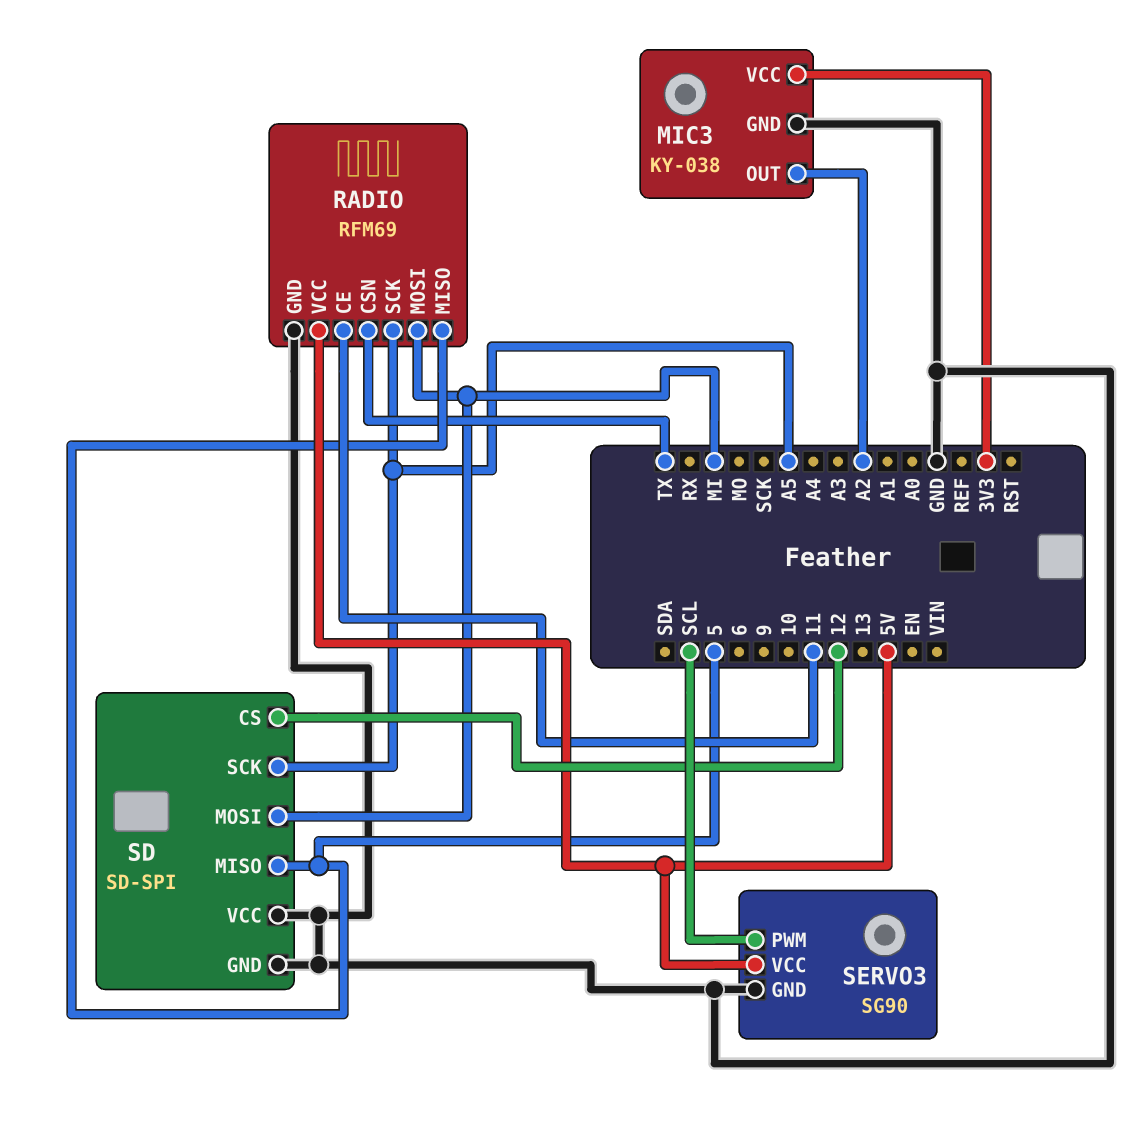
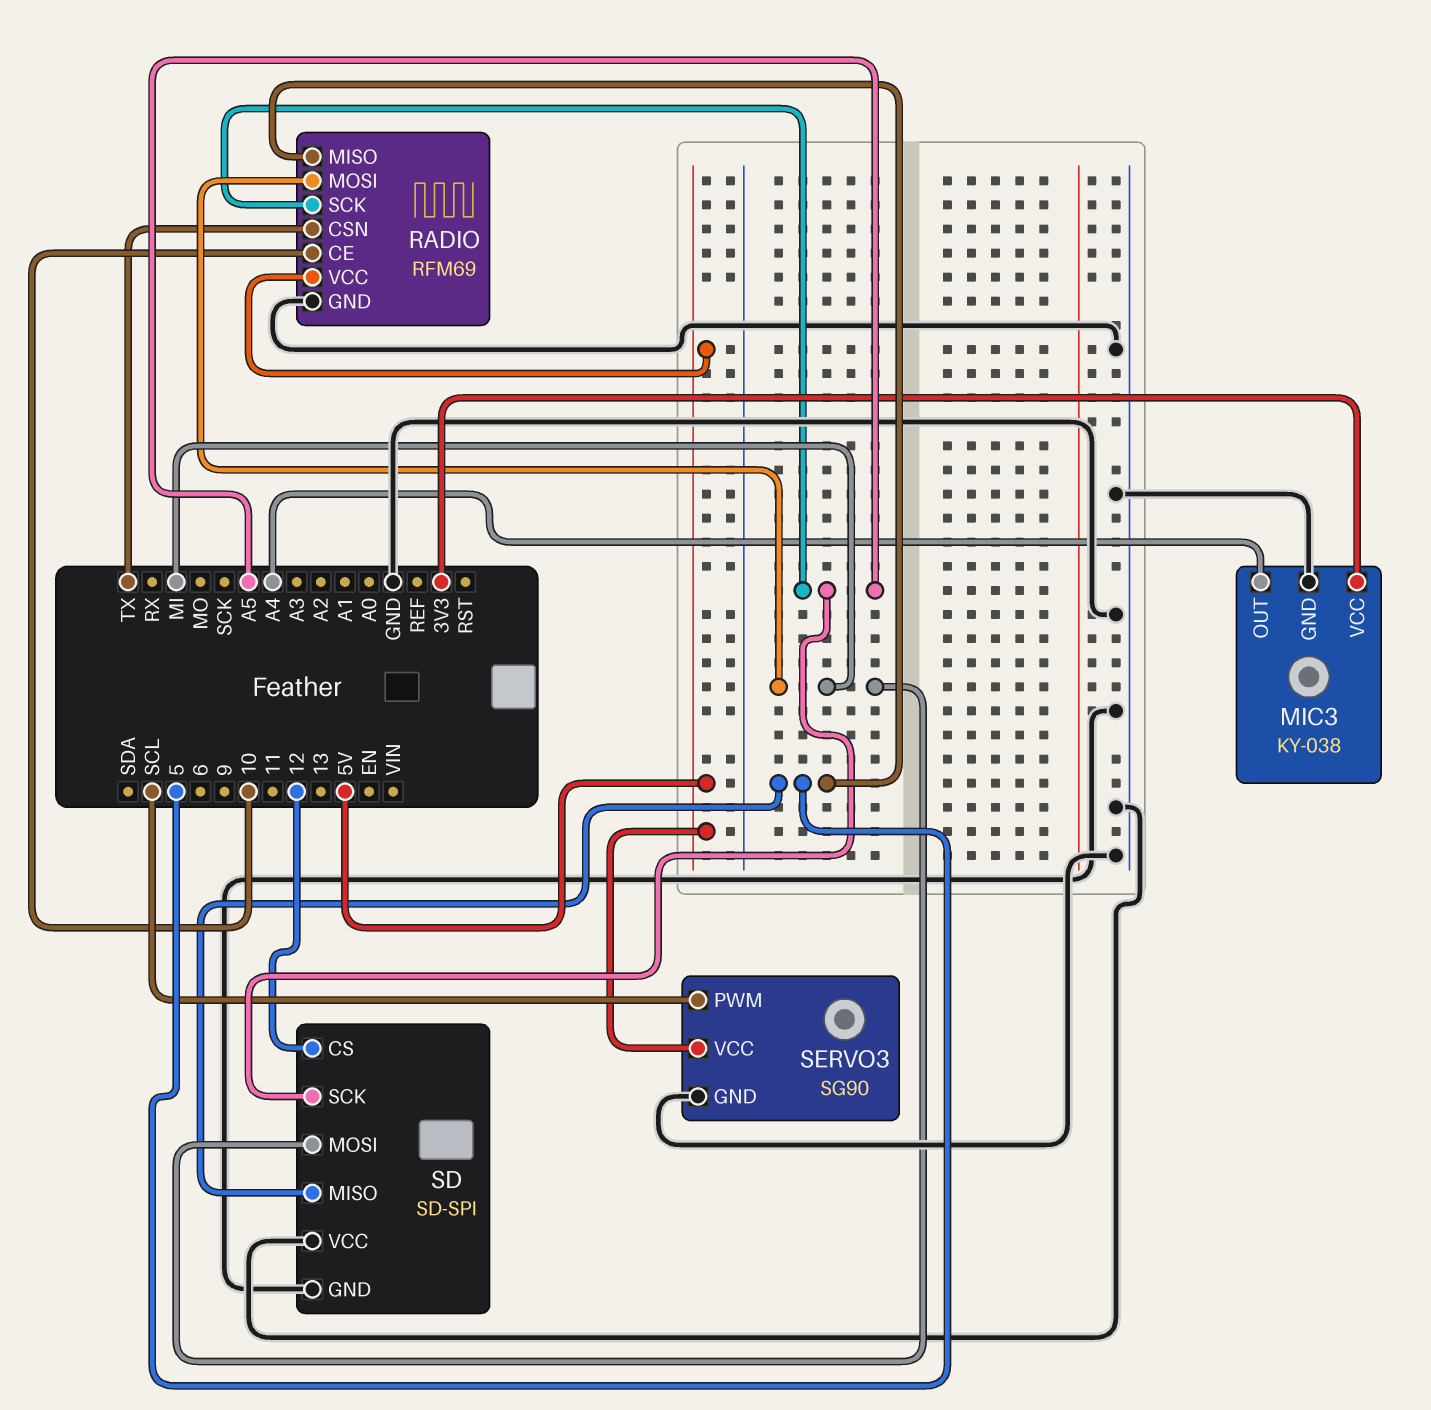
MIC3 pin OUT: A2 -> A4
RADIO pin CE: 11 -> 10

